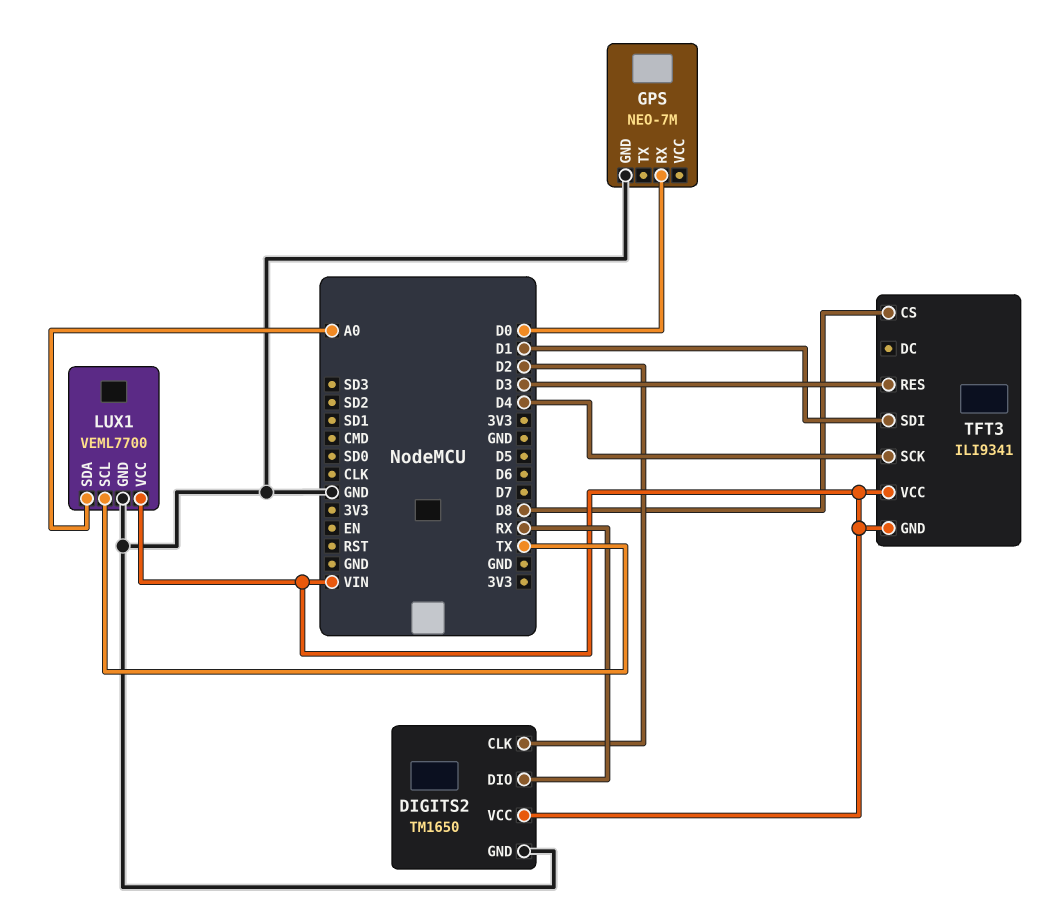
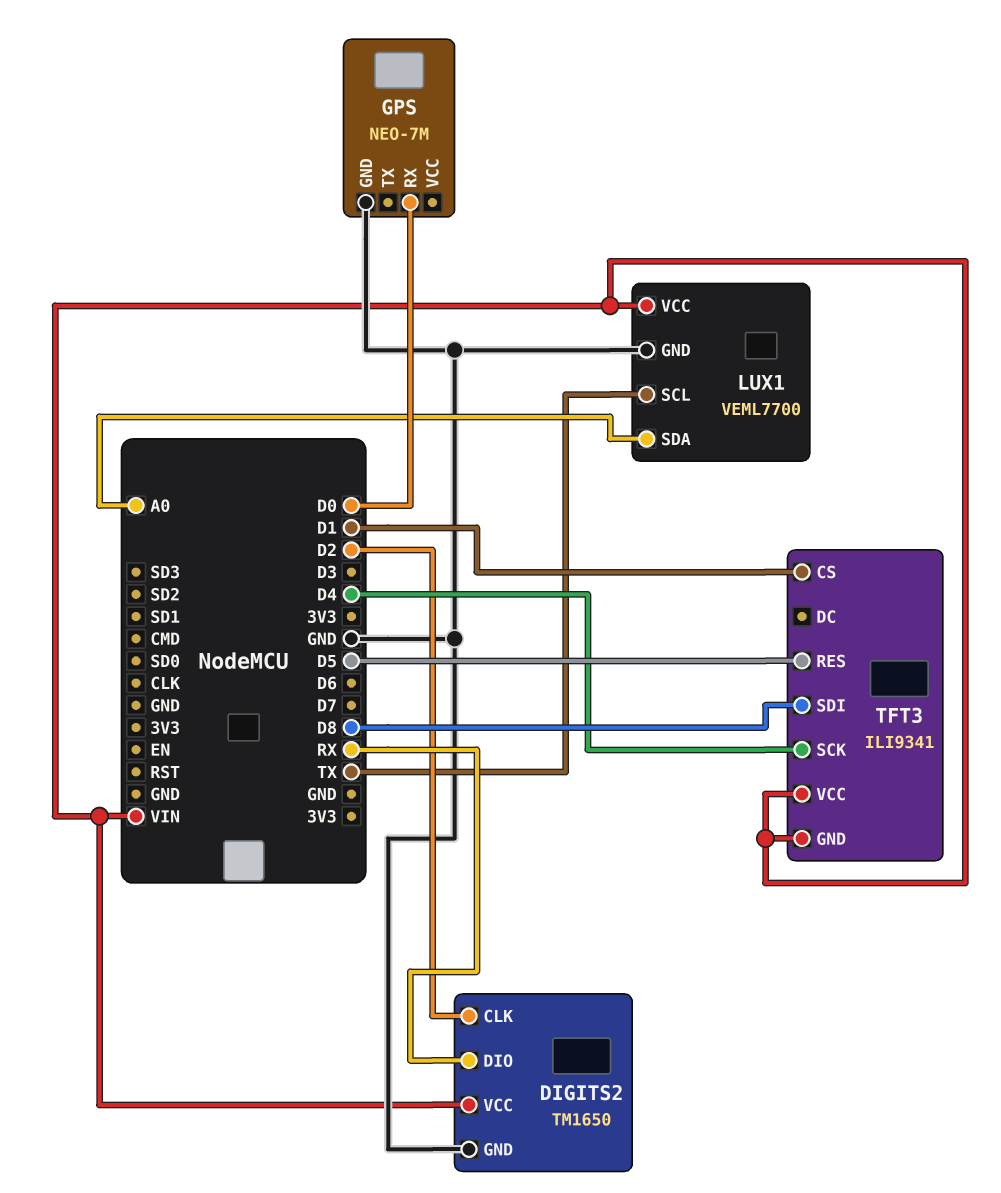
TFT3 pin CS: D8 -> D1
TFT3 pin RES: D3 -> D5
TFT3 pin SDI: D1 -> D8

